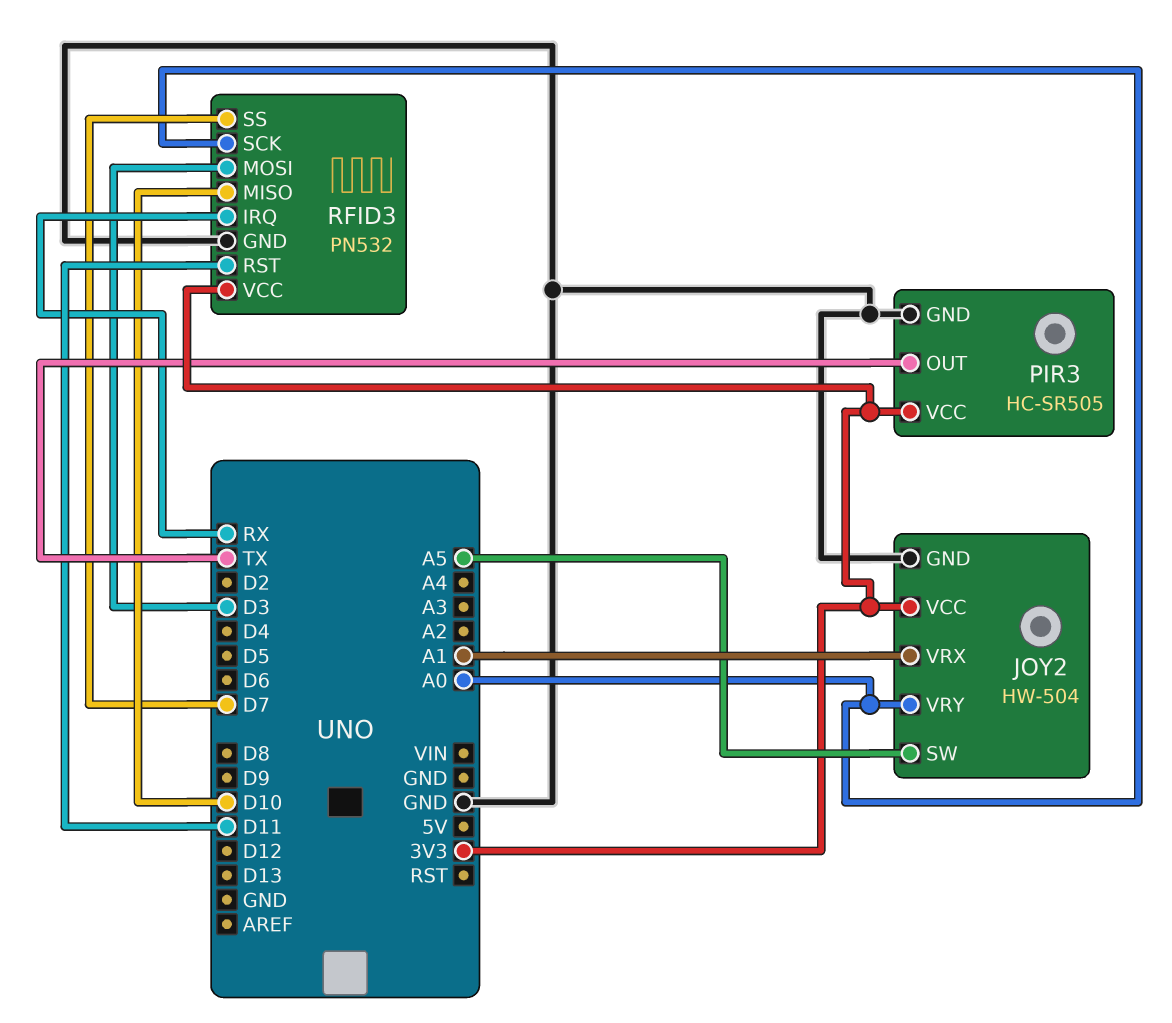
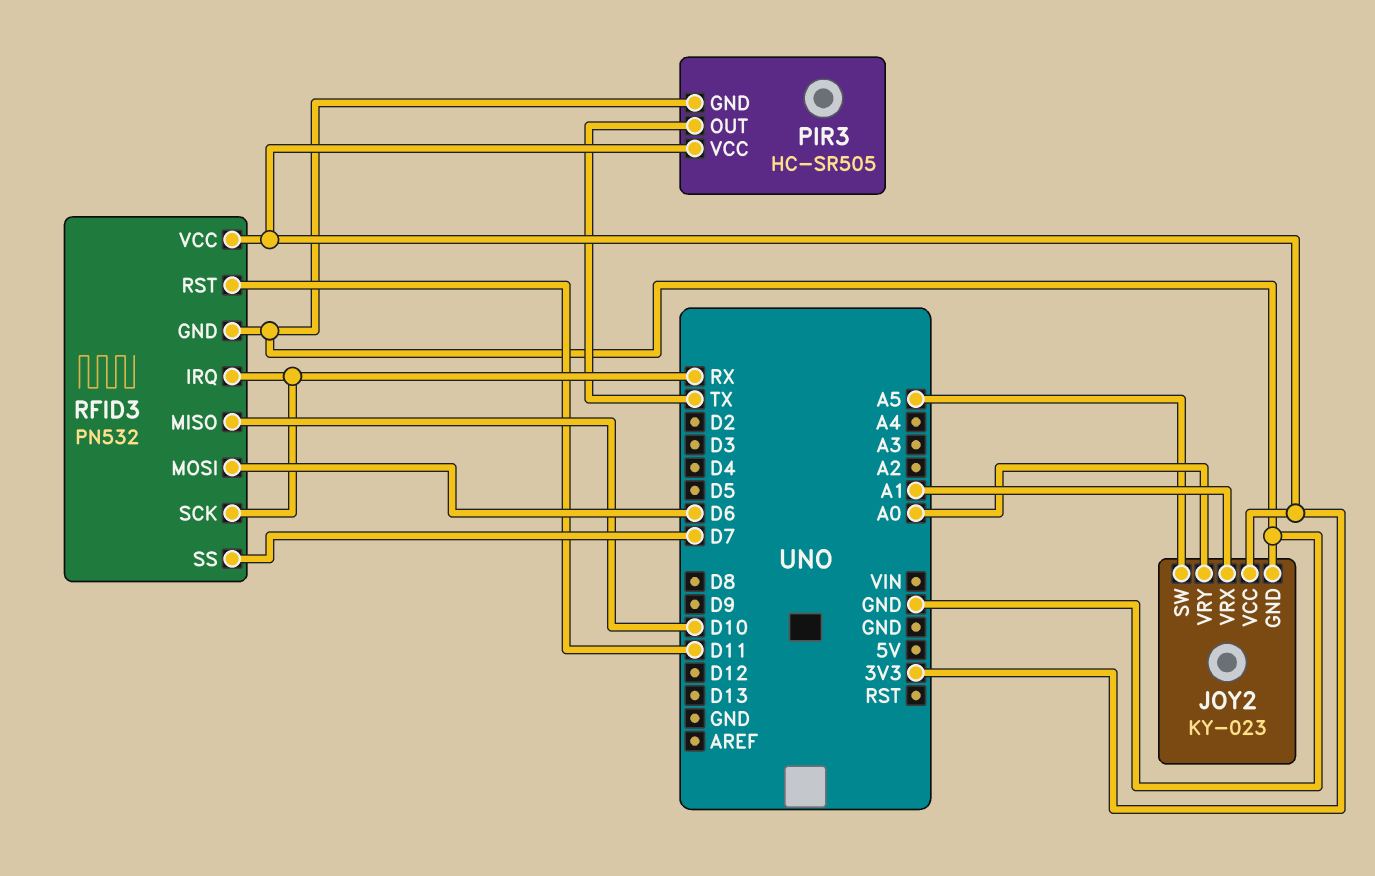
JOY2: HW-504 -> KY-023
RFID3 pin MOSI: D3 -> D6
RFID3 pin SCK: A0 -> RX

